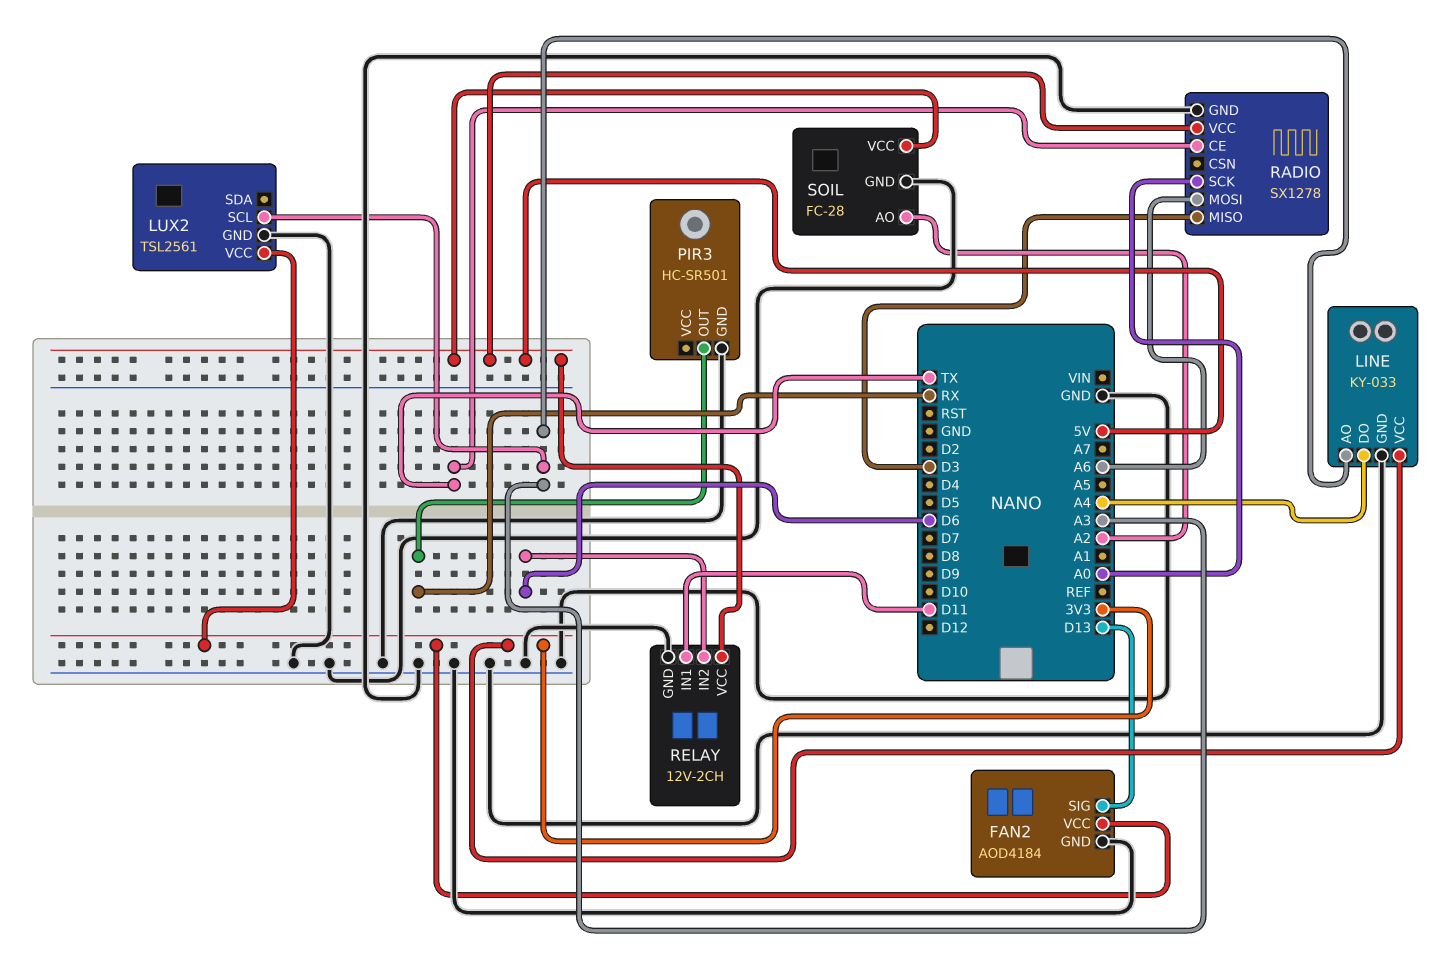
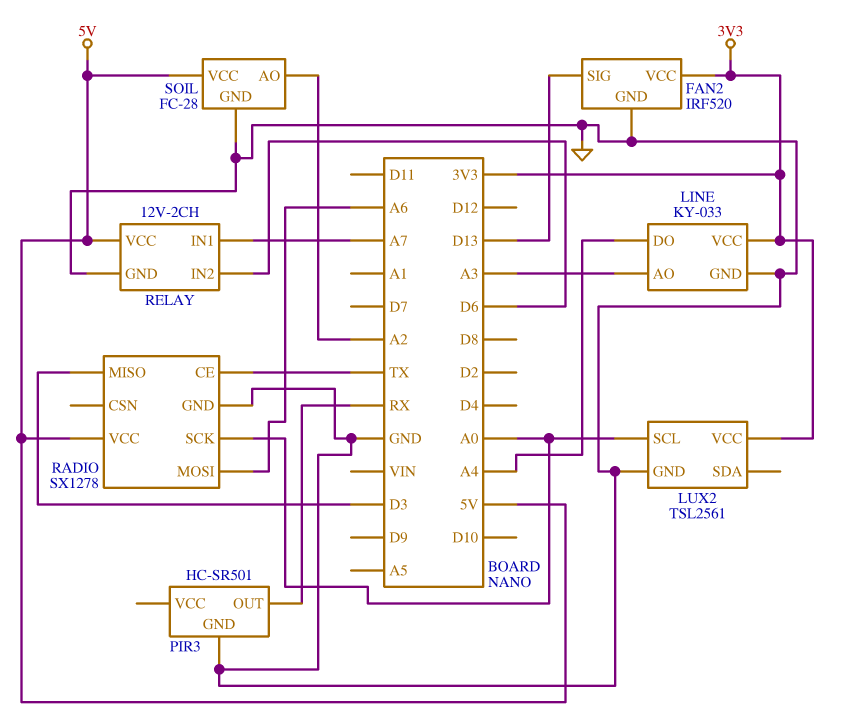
FAN2: AOD4184 -> IRF520
LUX2 pin SCL: A3 -> A0
RELAY pin IN1: D11 -> A7

